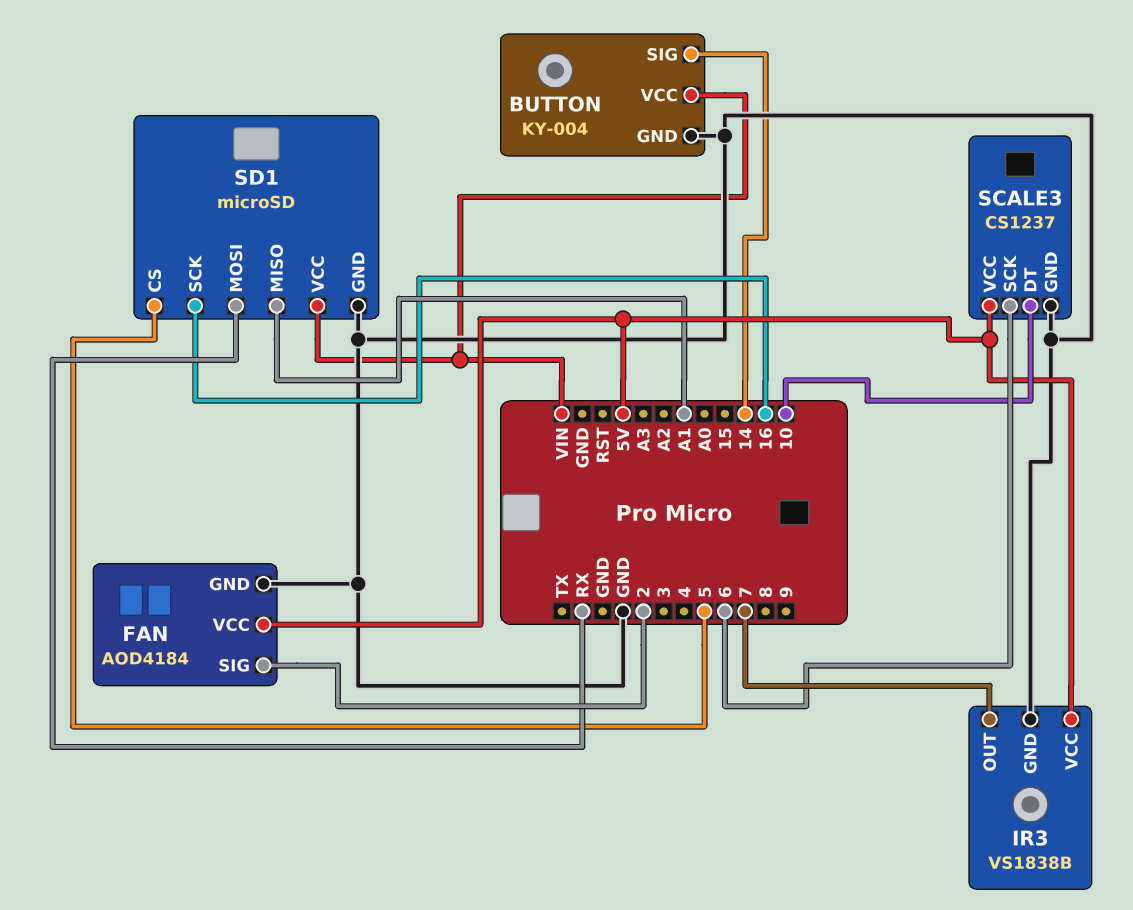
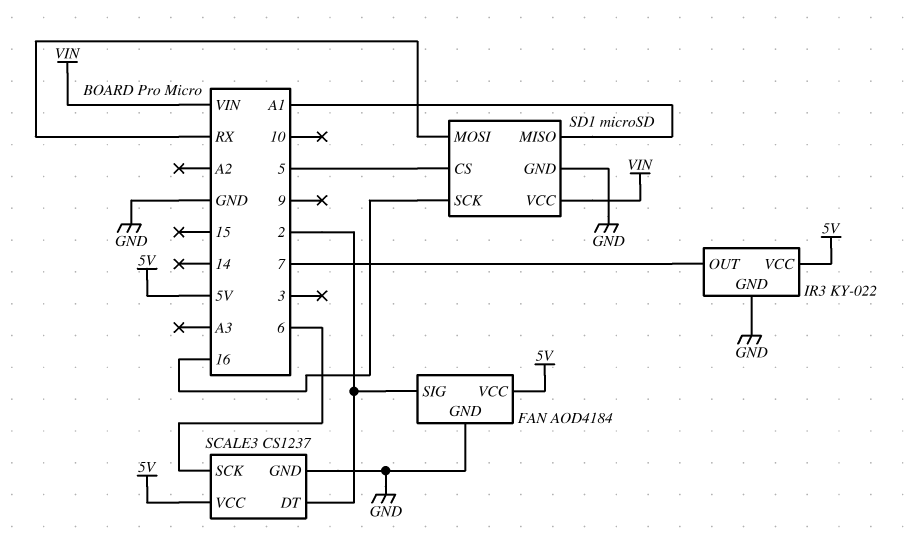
BUTTON: KY-004 -> none
BUTTON pin GND: GND -> none
BUTTON pin SIG: 14 -> none
BUTTON pin VCC: VIN -> none
IR3: VS1838B -> KY-022
SCALE3 pin DT: 10 -> 2

